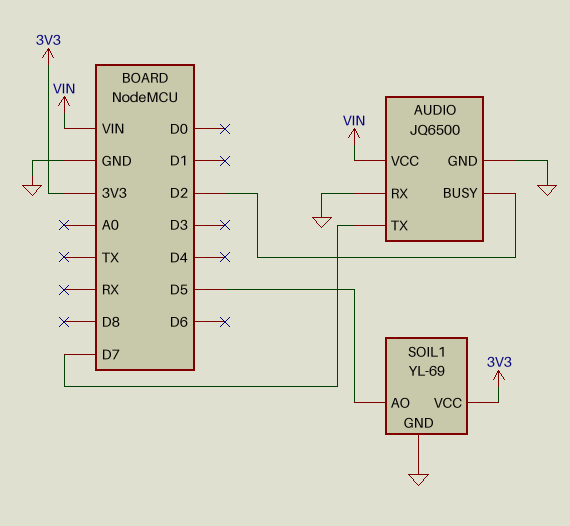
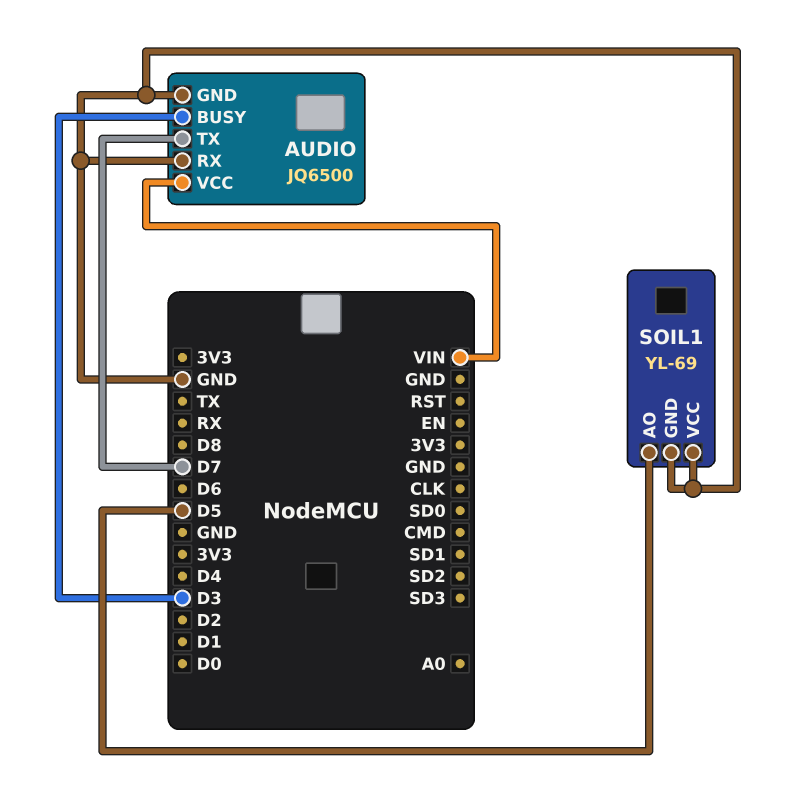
AUDIO pin BUSY: D2 -> D3
SOIL1 pin VCC: 3V3 -> GND

